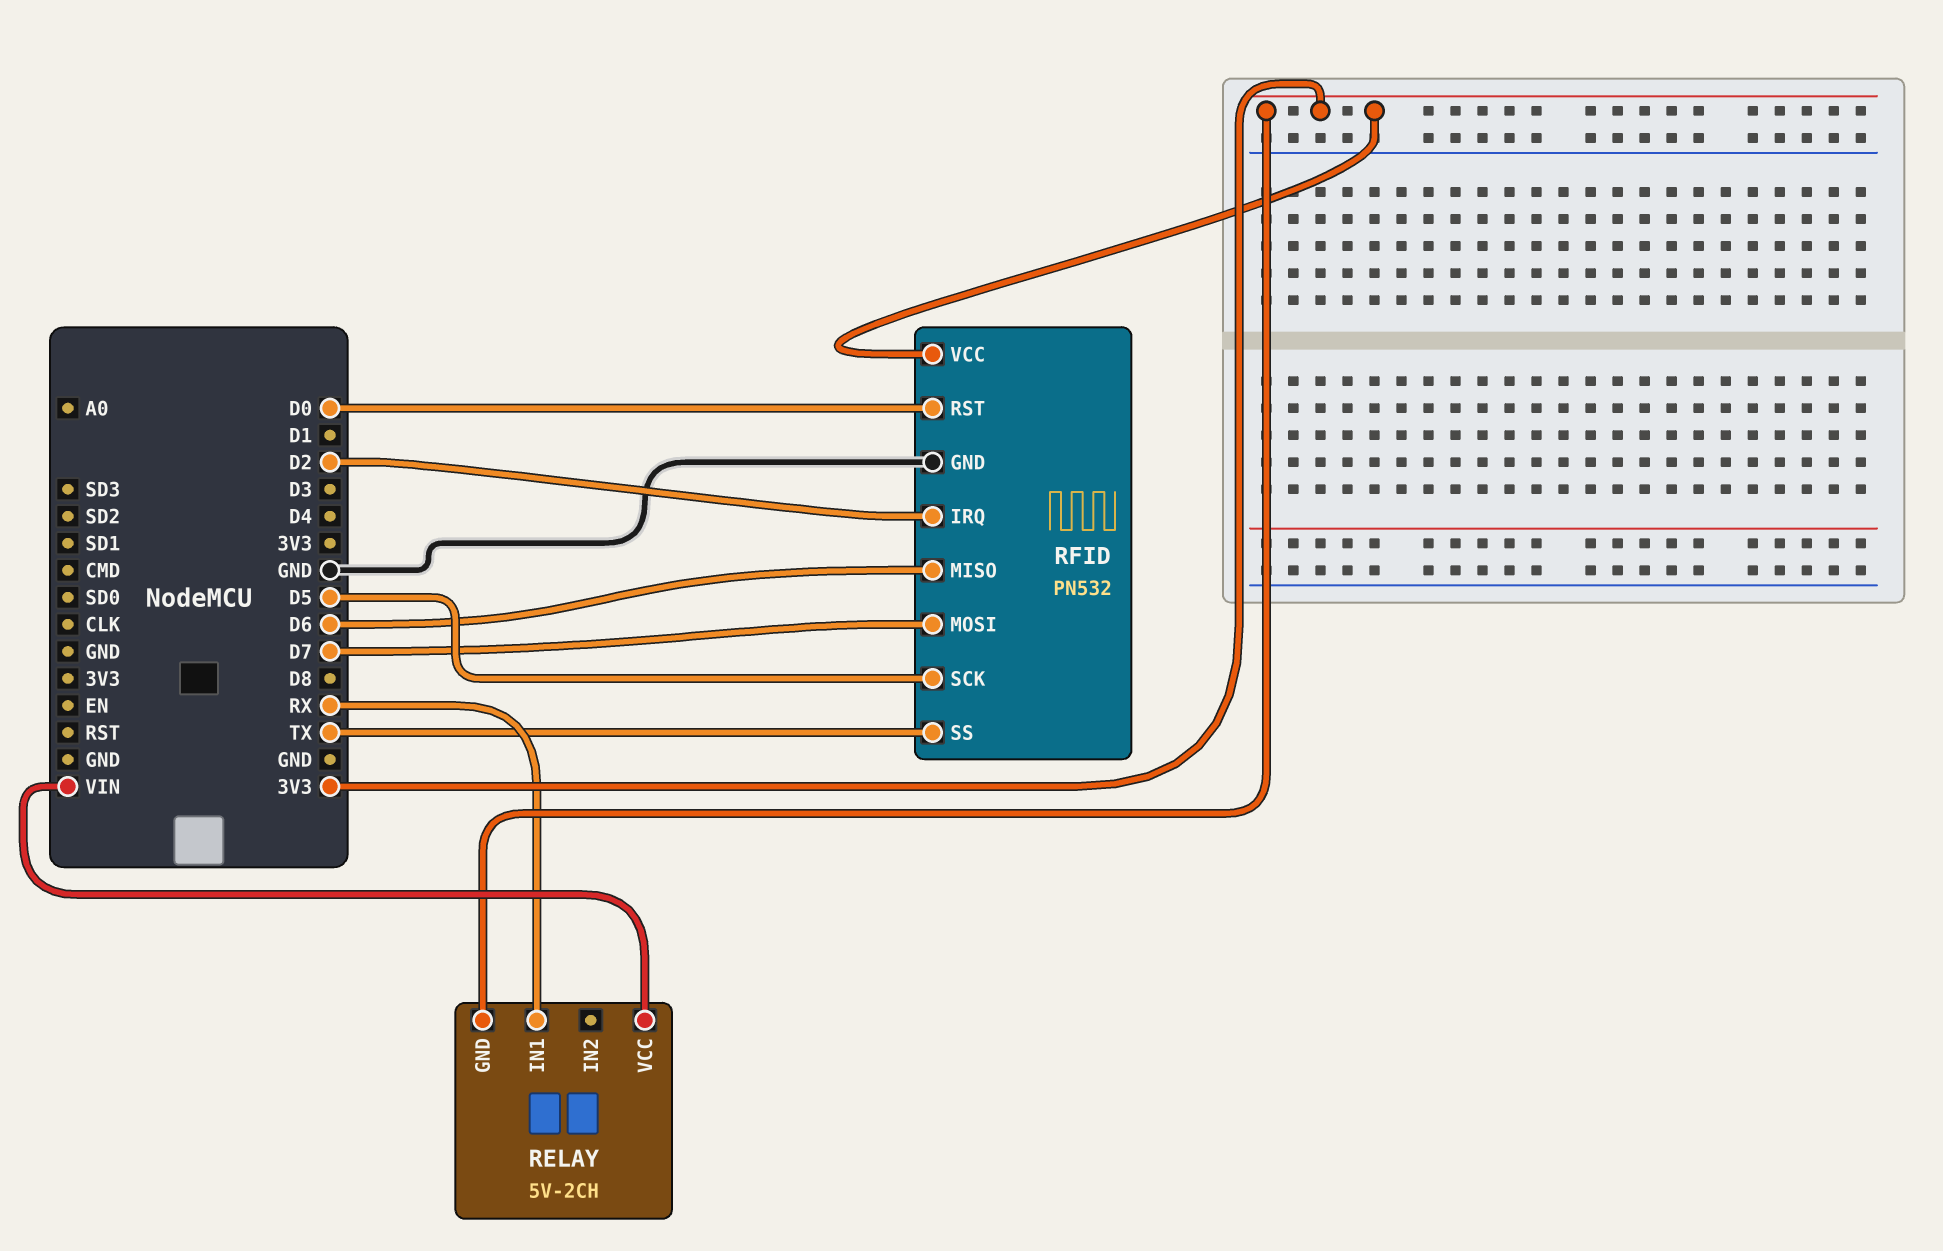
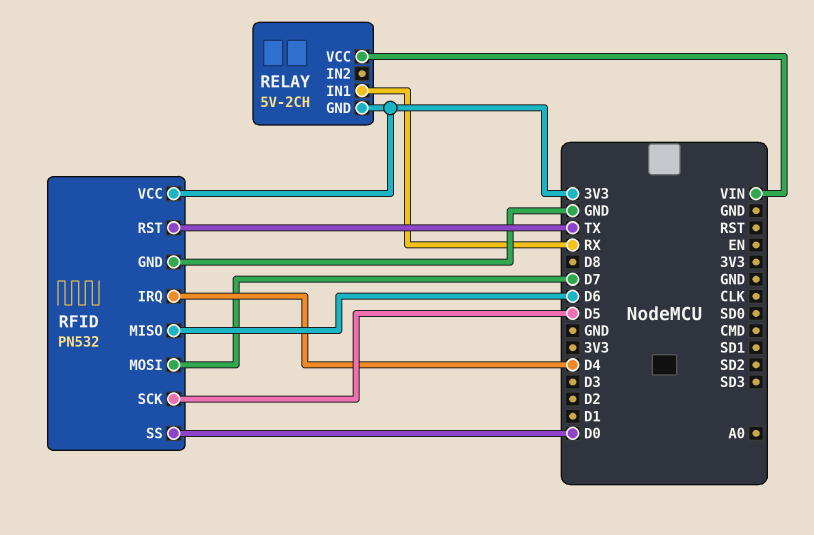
RFID pin IRQ: D2 -> D4
RFID pin RST: D0 -> TX
RFID pin SS: TX -> D0

